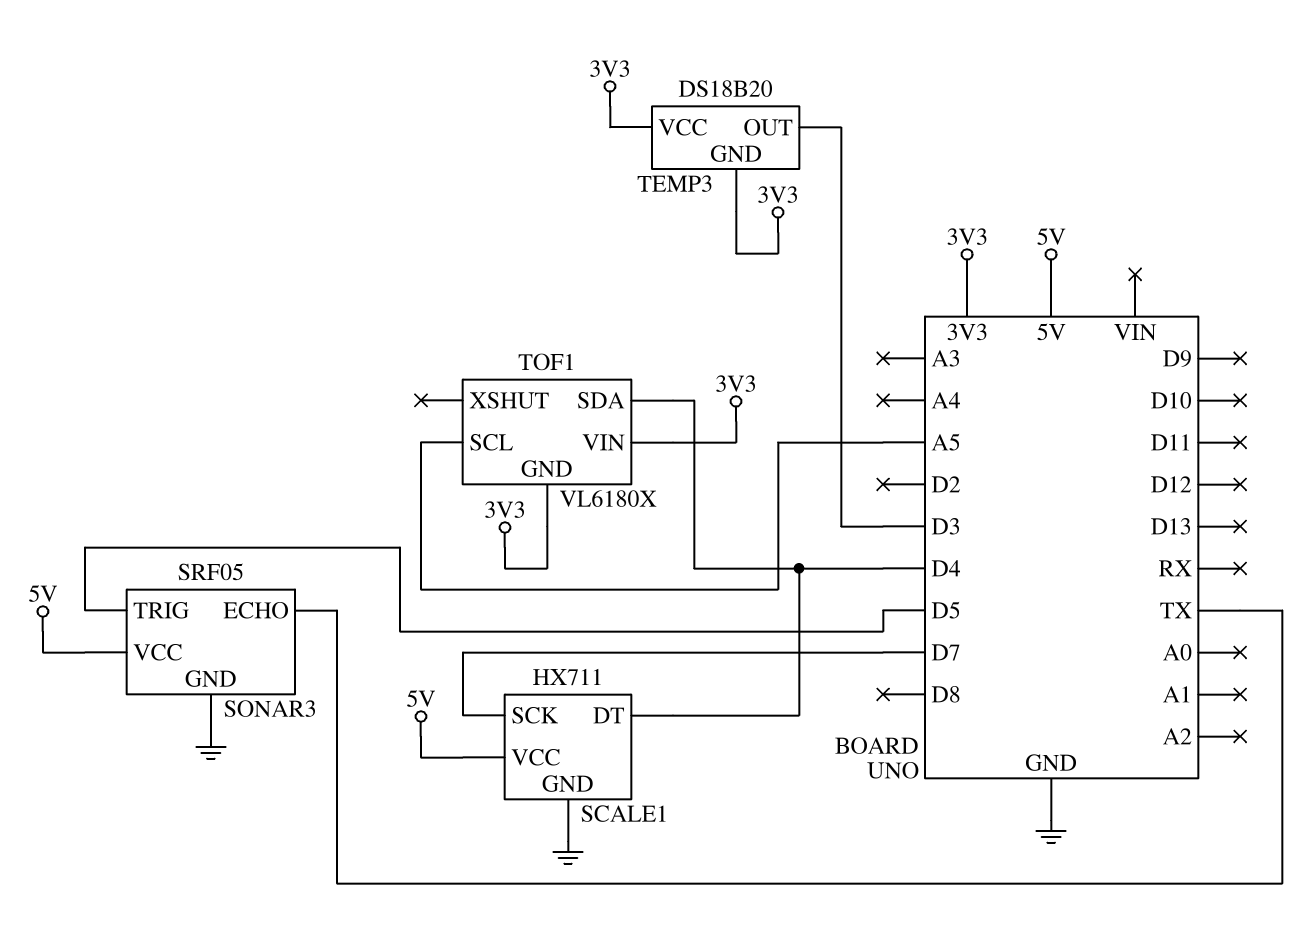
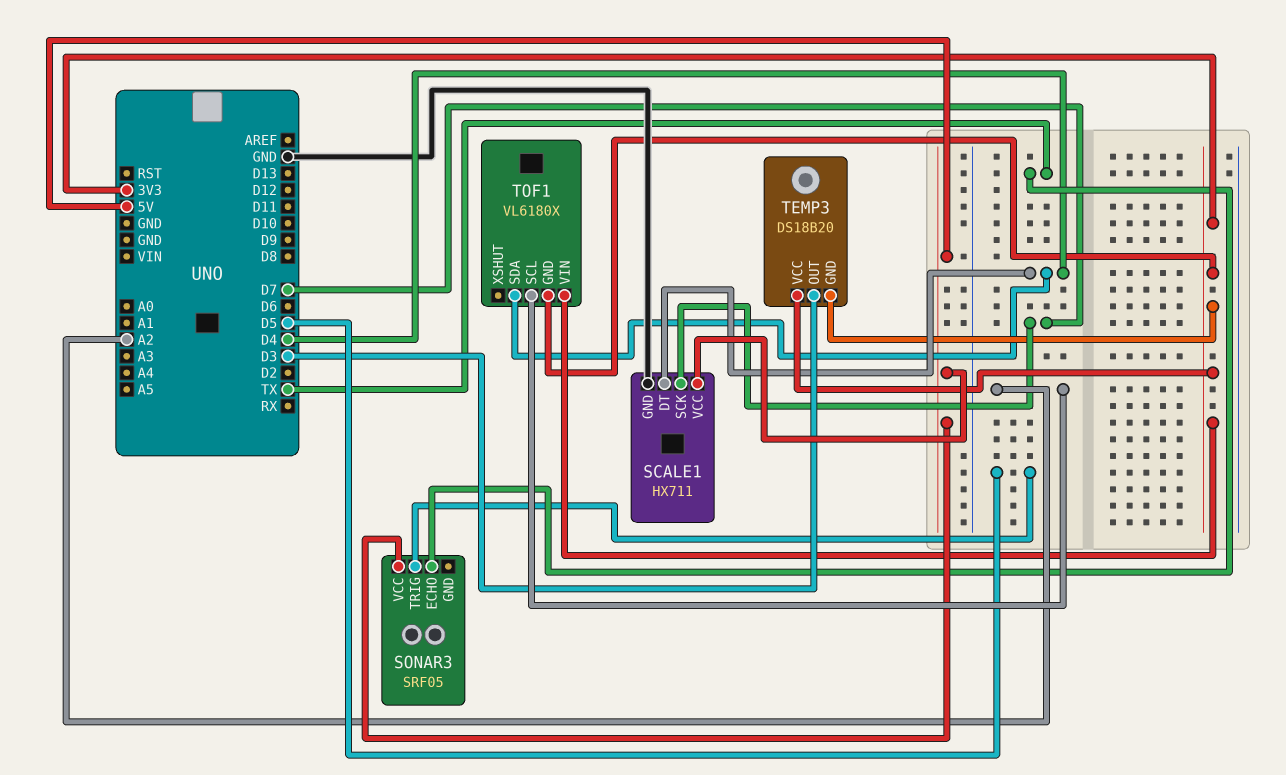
SONAR3 pin GND: GND -> none
TOF1 pin SCL: A5 -> A2

